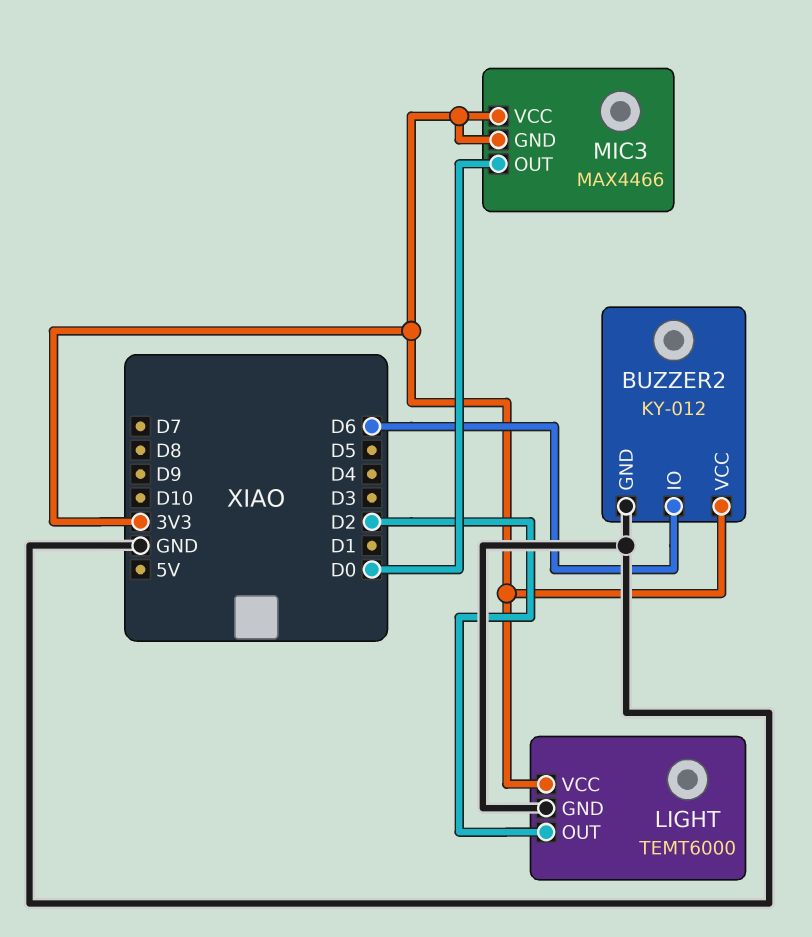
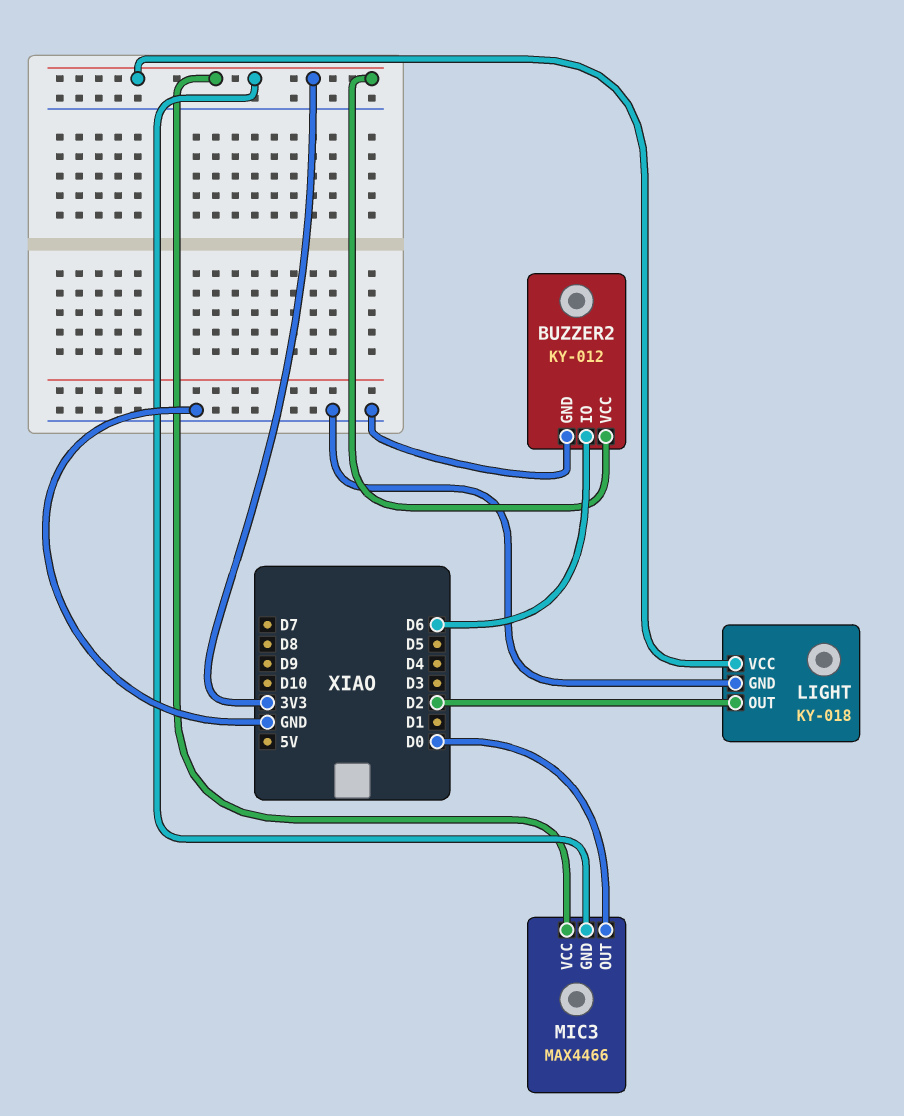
LIGHT: TEMT6000 -> KY-018

